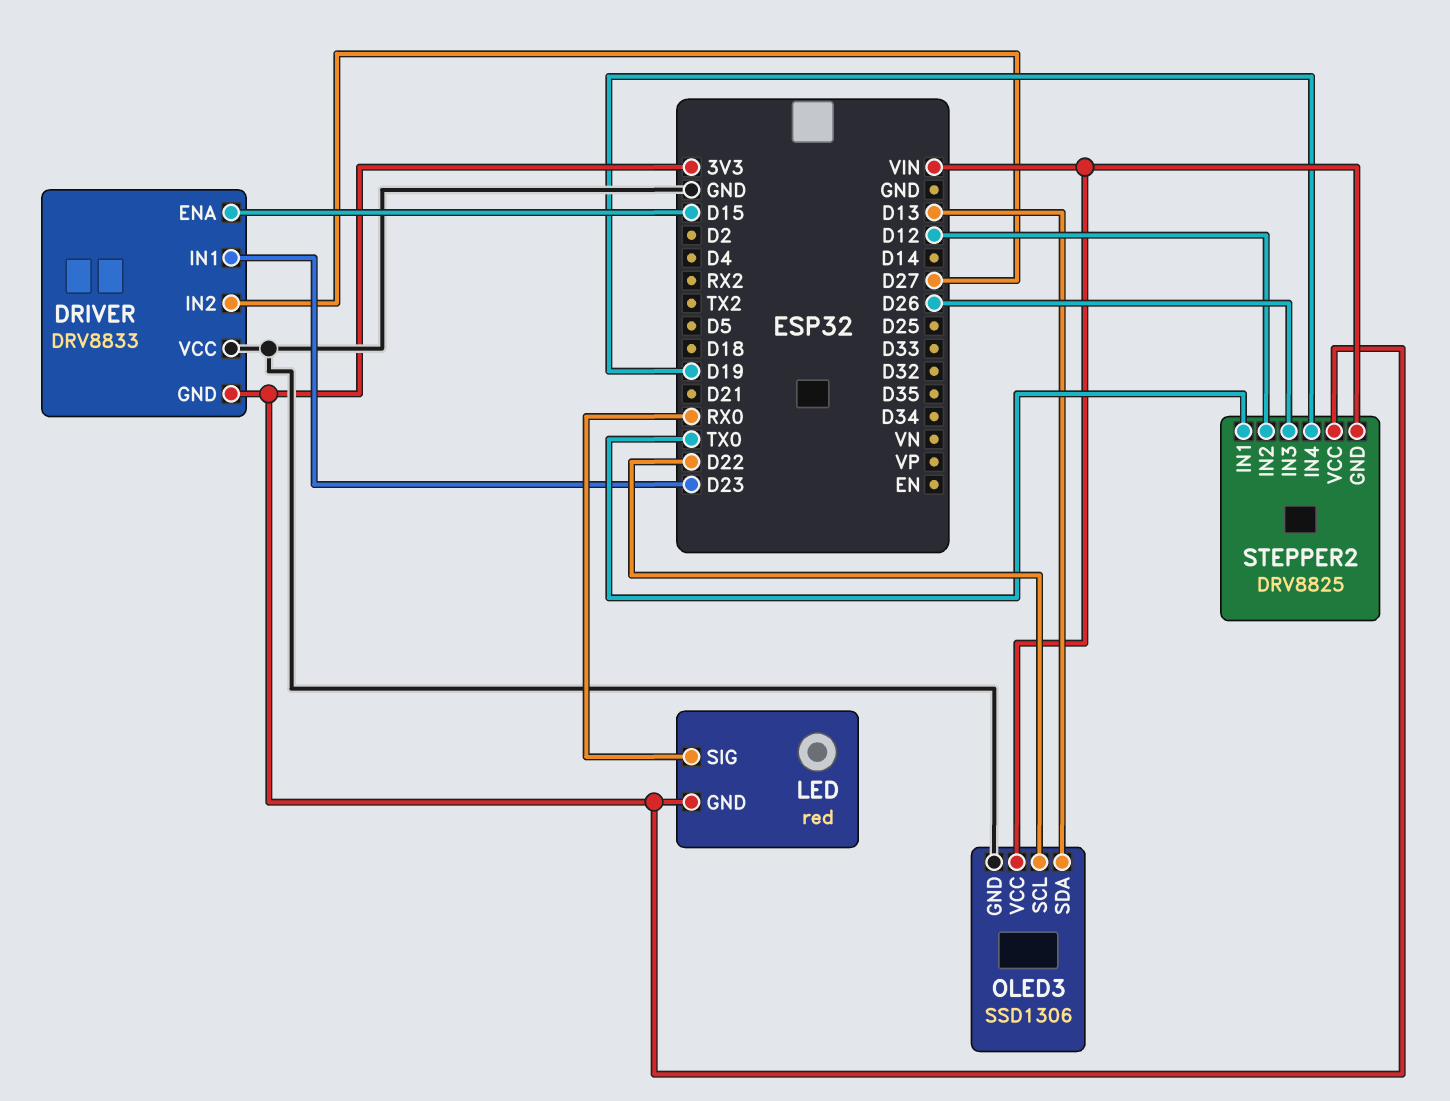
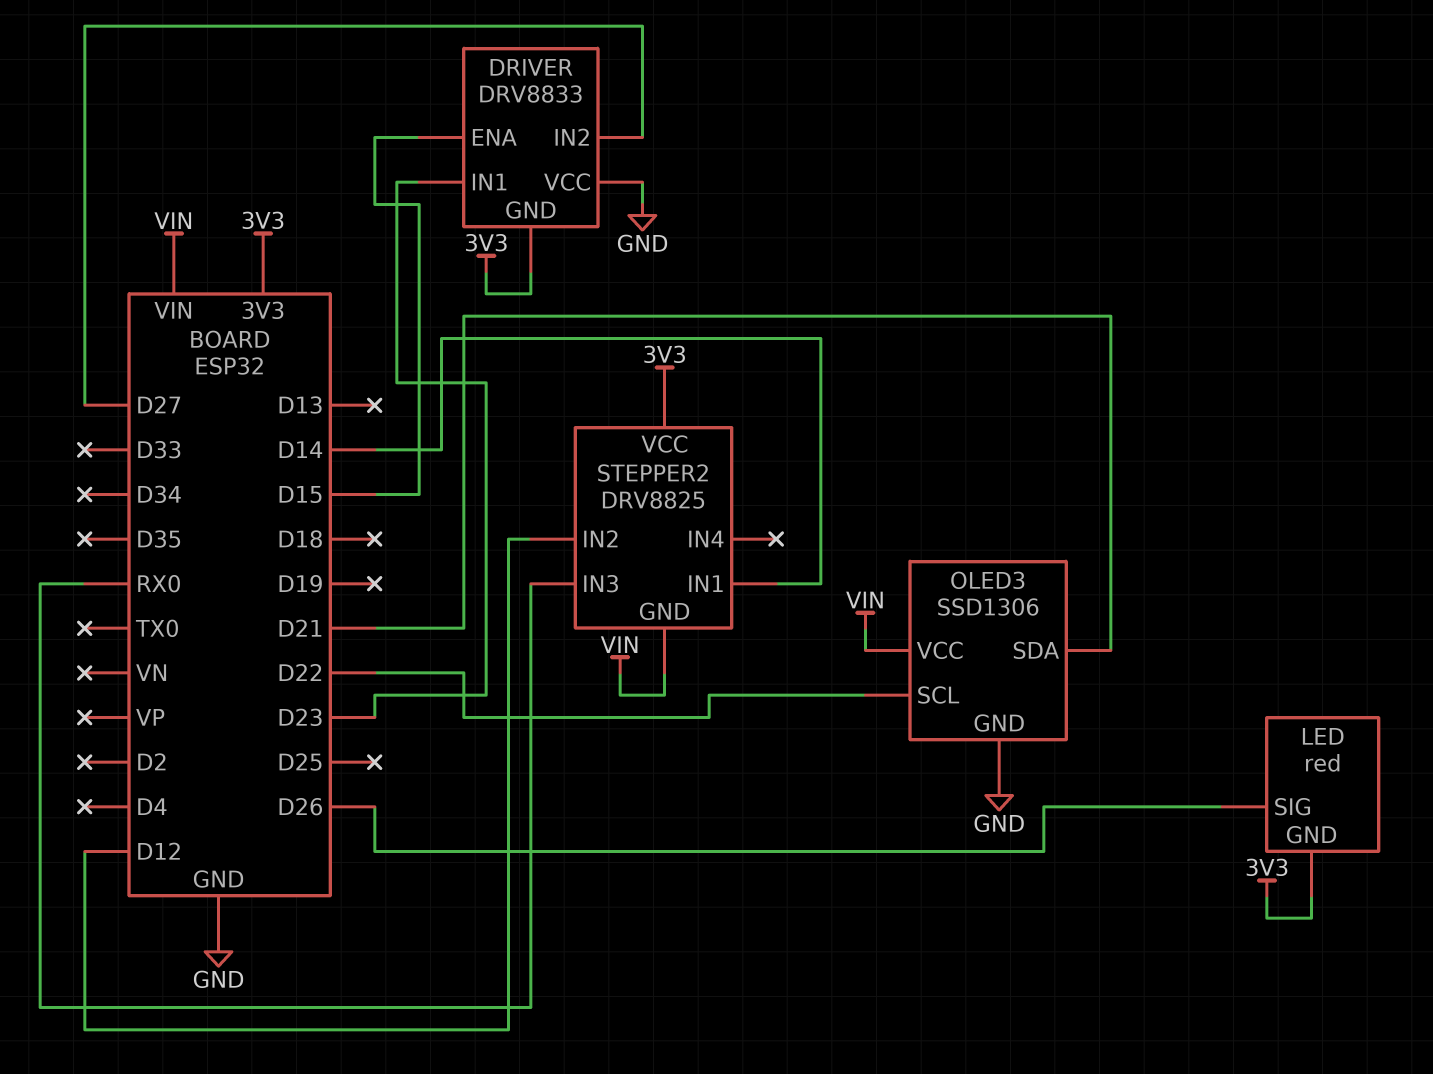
LED pin SIG: RX0 -> D26
OLED3 pin SDA: D13 -> D21
STEPPER2 pin IN1: TX0 -> D14
STEPPER2 pin IN3: D26 -> RX0
STEPPER2 pin IN4: D19 -> none

